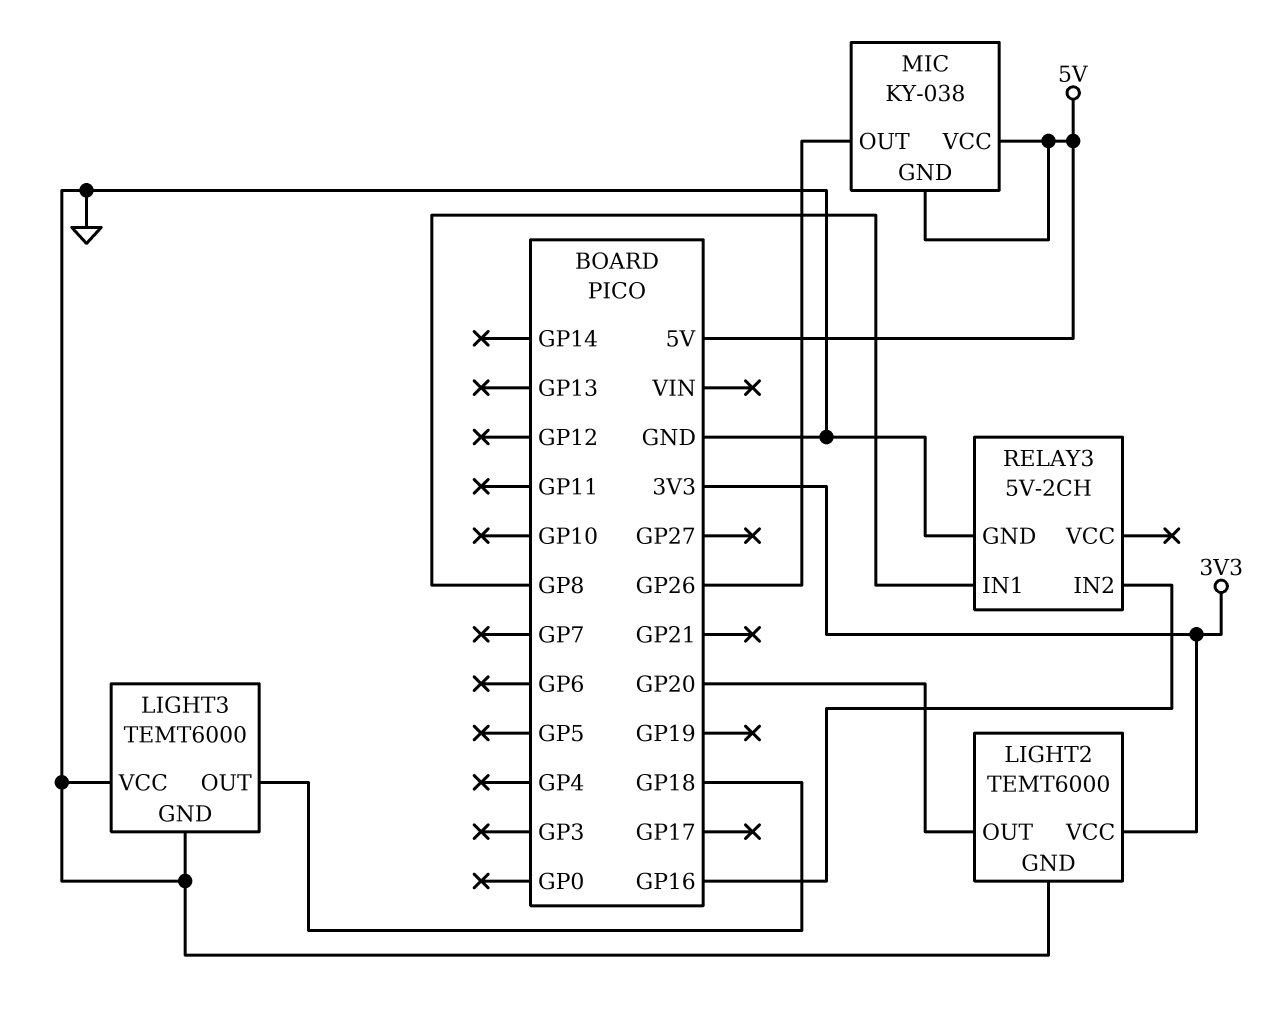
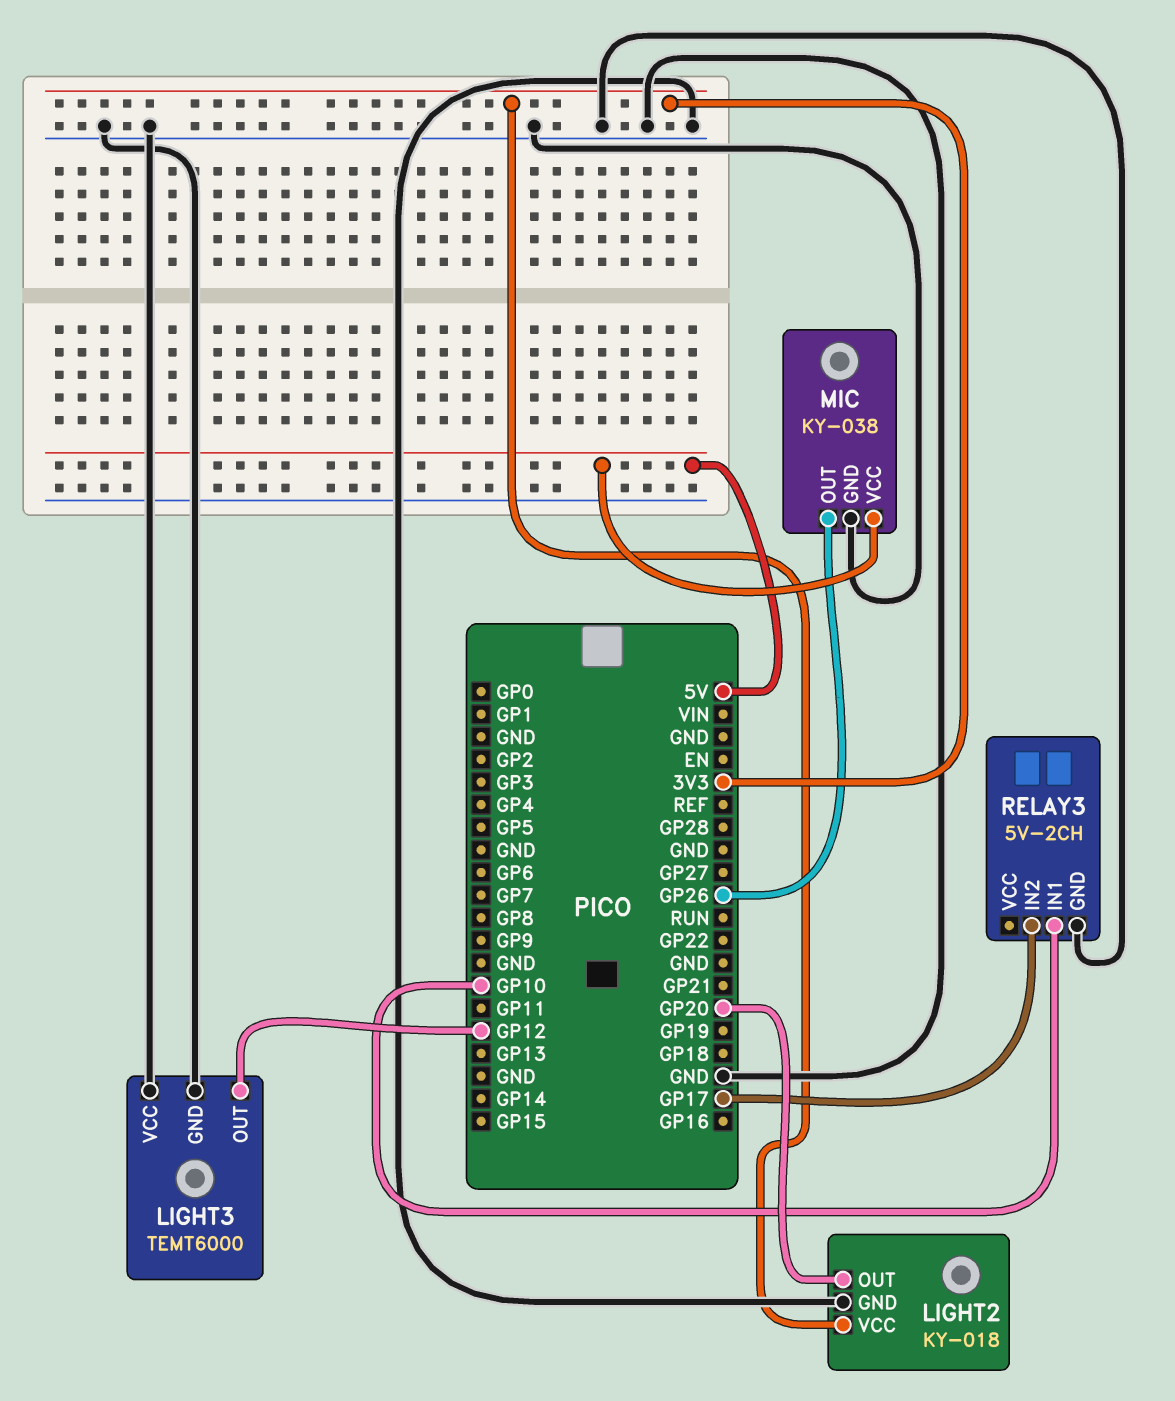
LIGHT2: TEMT6000 -> KY-018
LIGHT3 pin OUT: GP18 -> GP12
MIC pin GND: 5V -> GND
RELAY3 pin IN1: GP8 -> GP10
RELAY3 pin IN2: GP16 -> GP17

